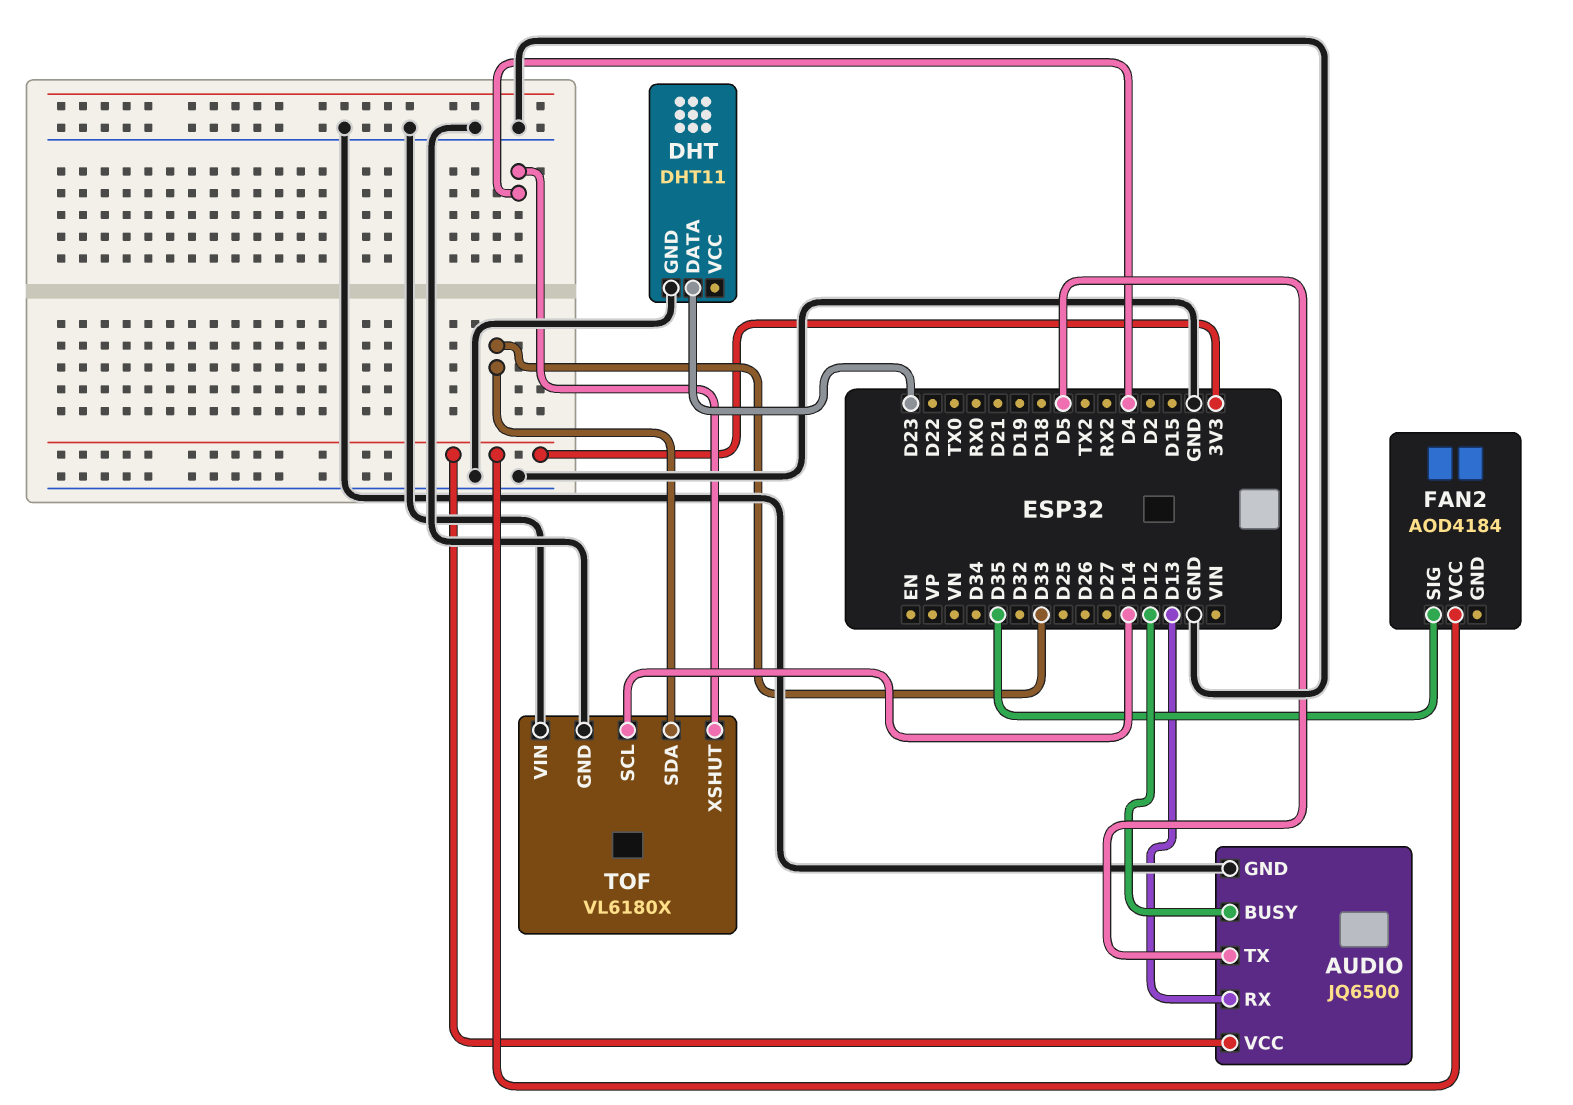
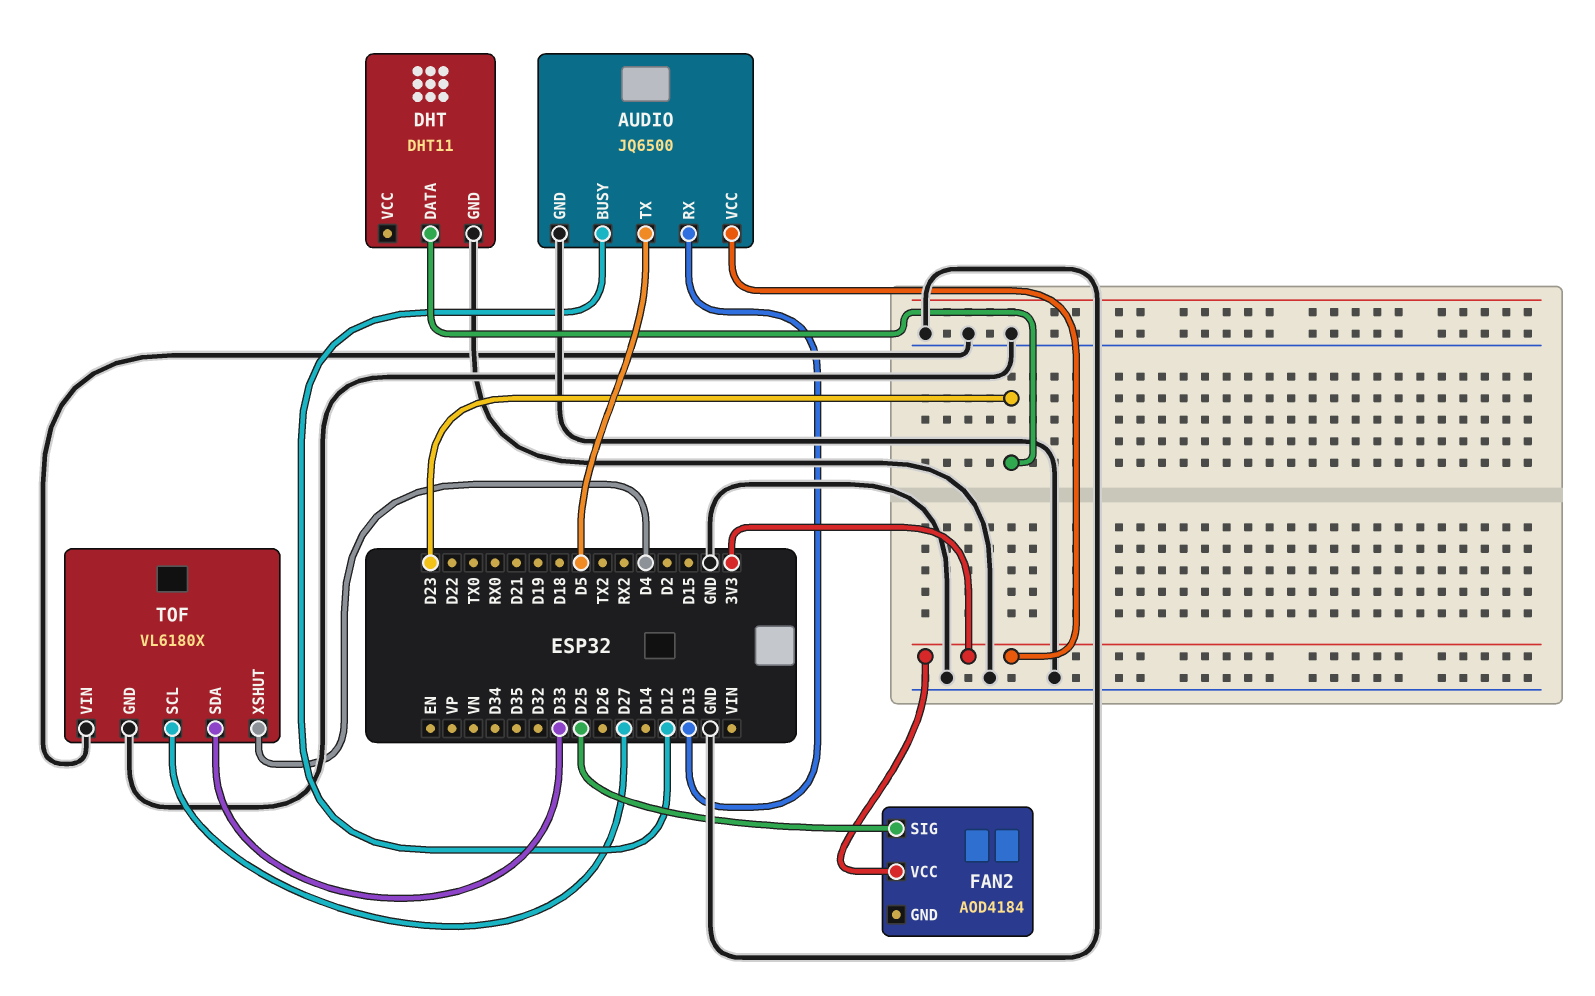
FAN2 pin SIG: D35 -> D25
TOF pin SCL: D14 -> D27

